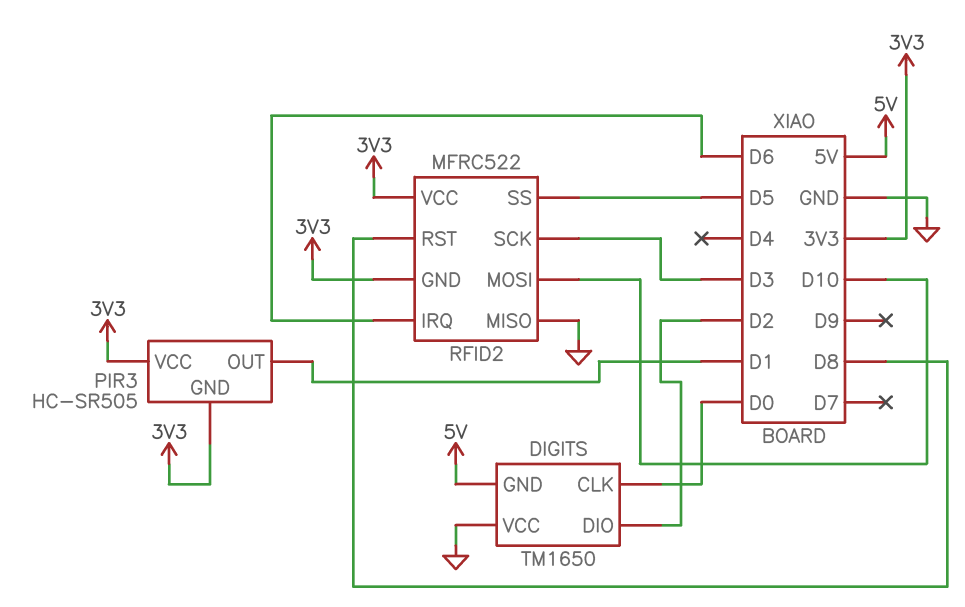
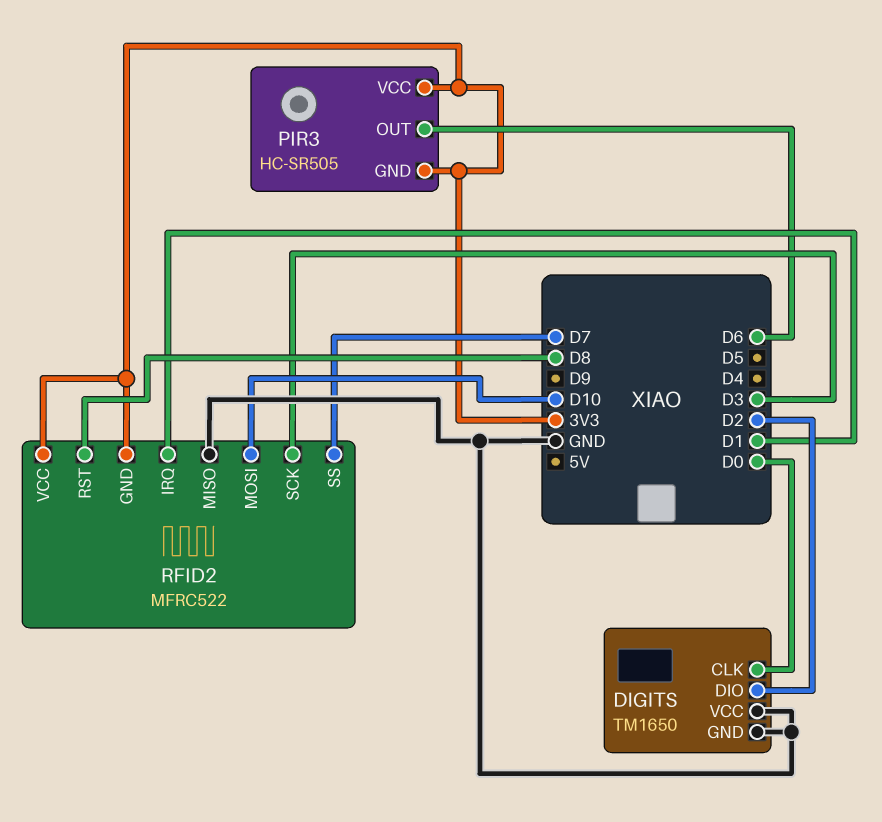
DIGITS pin GND: 5V -> GND
PIR3 pin OUT: D1 -> D6
RFID2 pin IRQ: D6 -> D1
RFID2 pin SS: D5 -> D7

